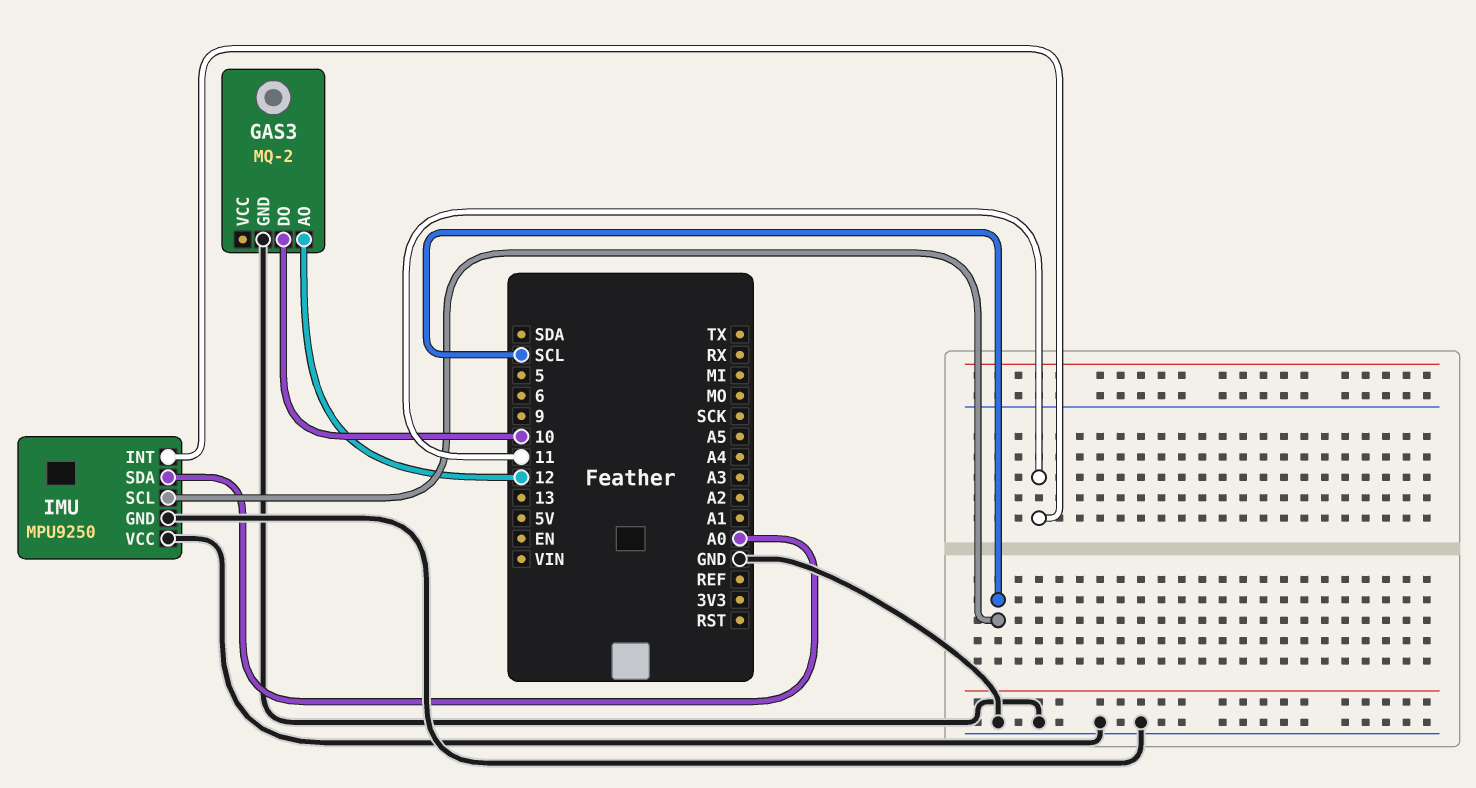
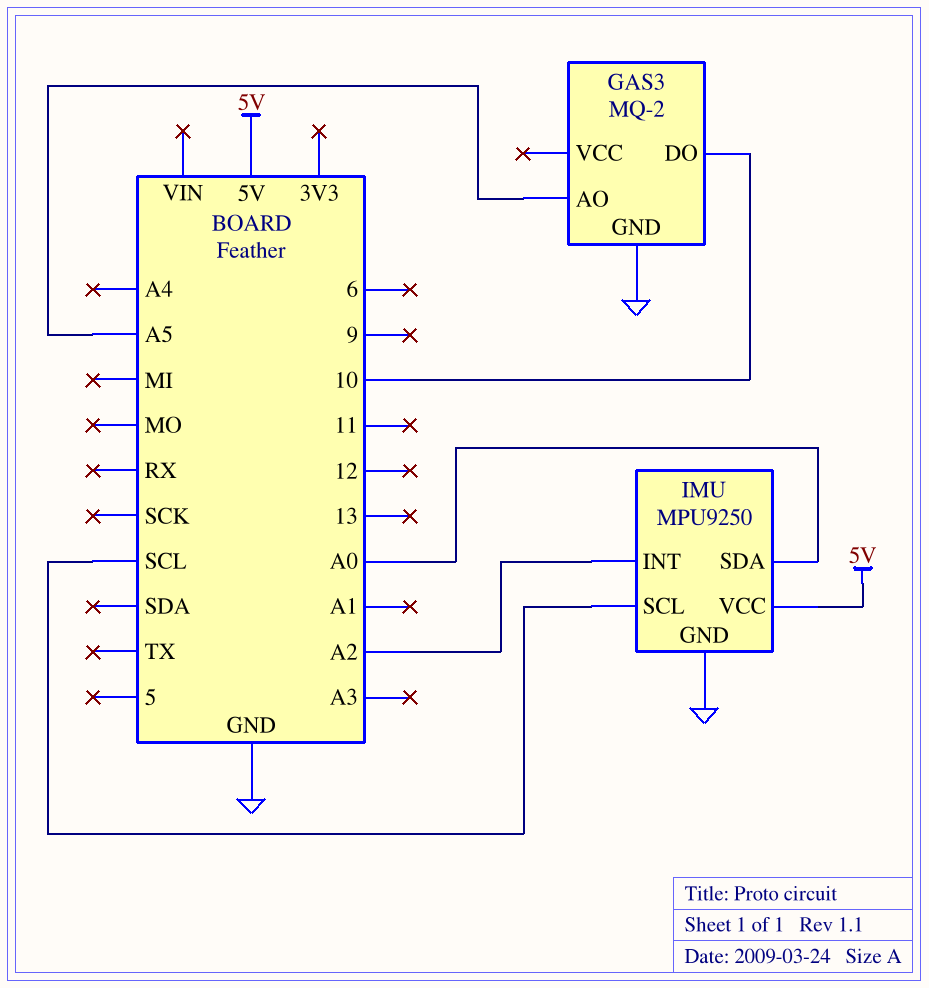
GAS3 pin AO: 12 -> A5
IMU pin INT: 11 -> A2
IMU pin VCC: GND -> 5V

